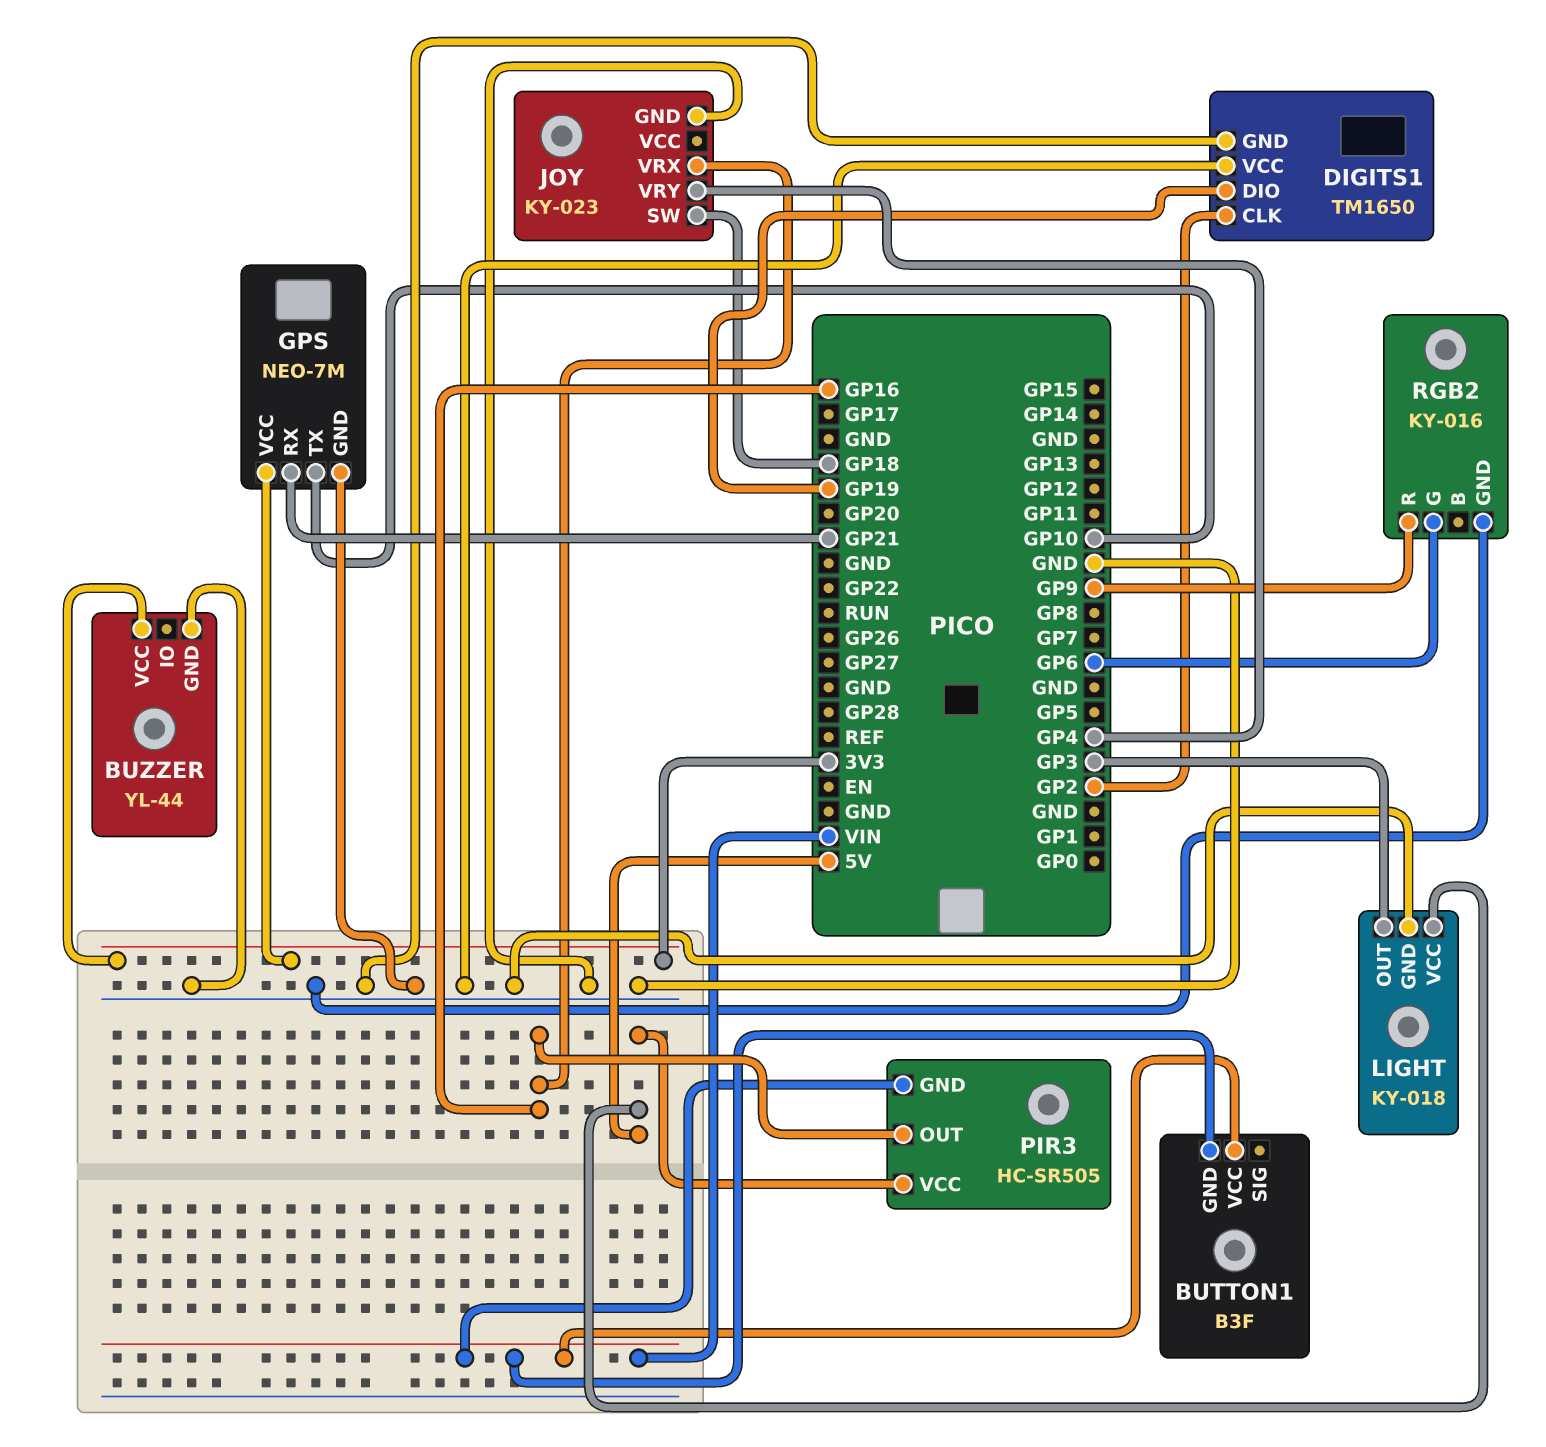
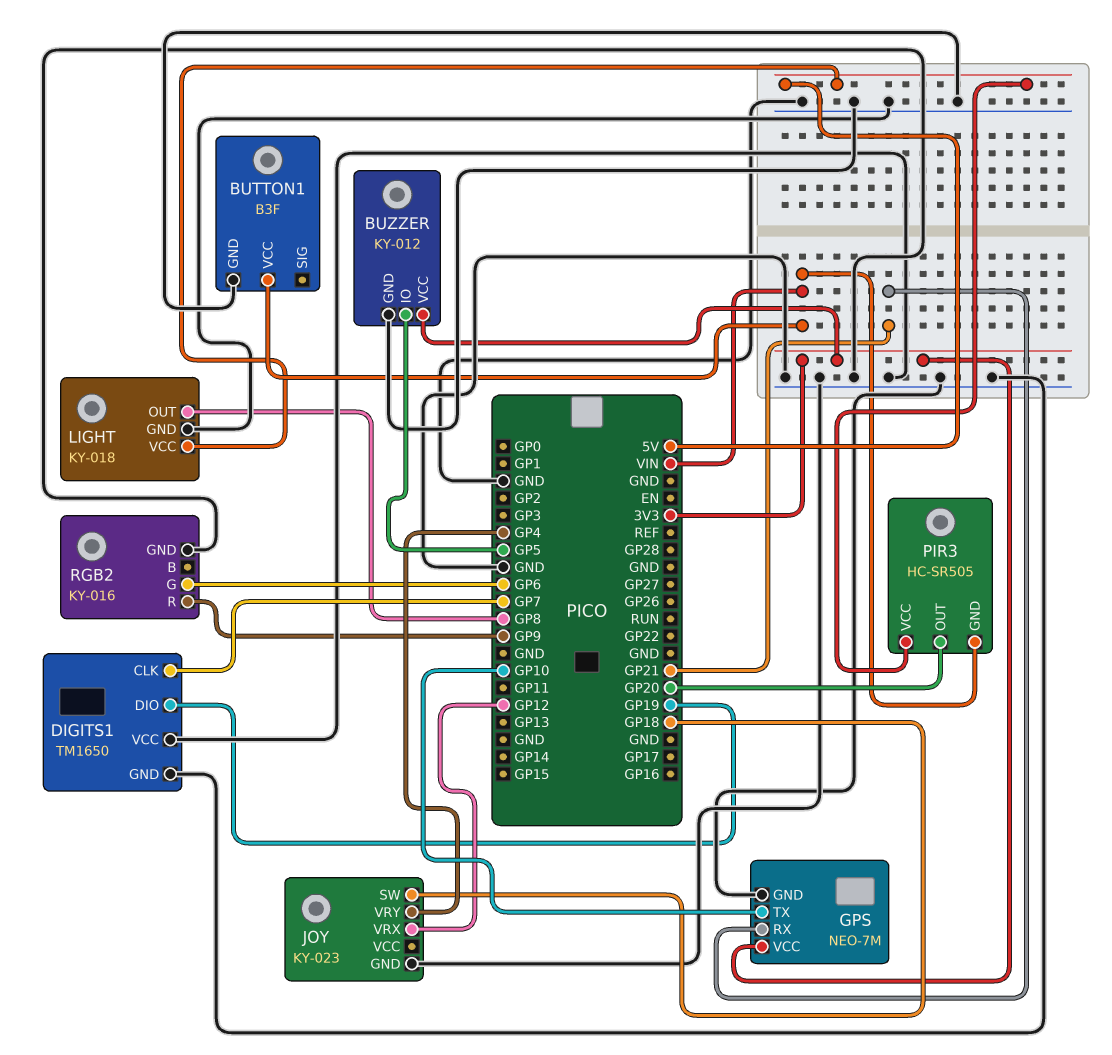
BUTTON1 pin GND: VIN -> GND
BUZZER: YL-44 -> KY-012
BUZZER pin IO: none -> GP5
DIGITS1 pin CLK: GP2 -> GP7
JOY pin VRX: GP16 -> GP12
LIGHT pin OUT: GP3 -> GP8
PIR3 pin OUT: GP16 -> GP20

